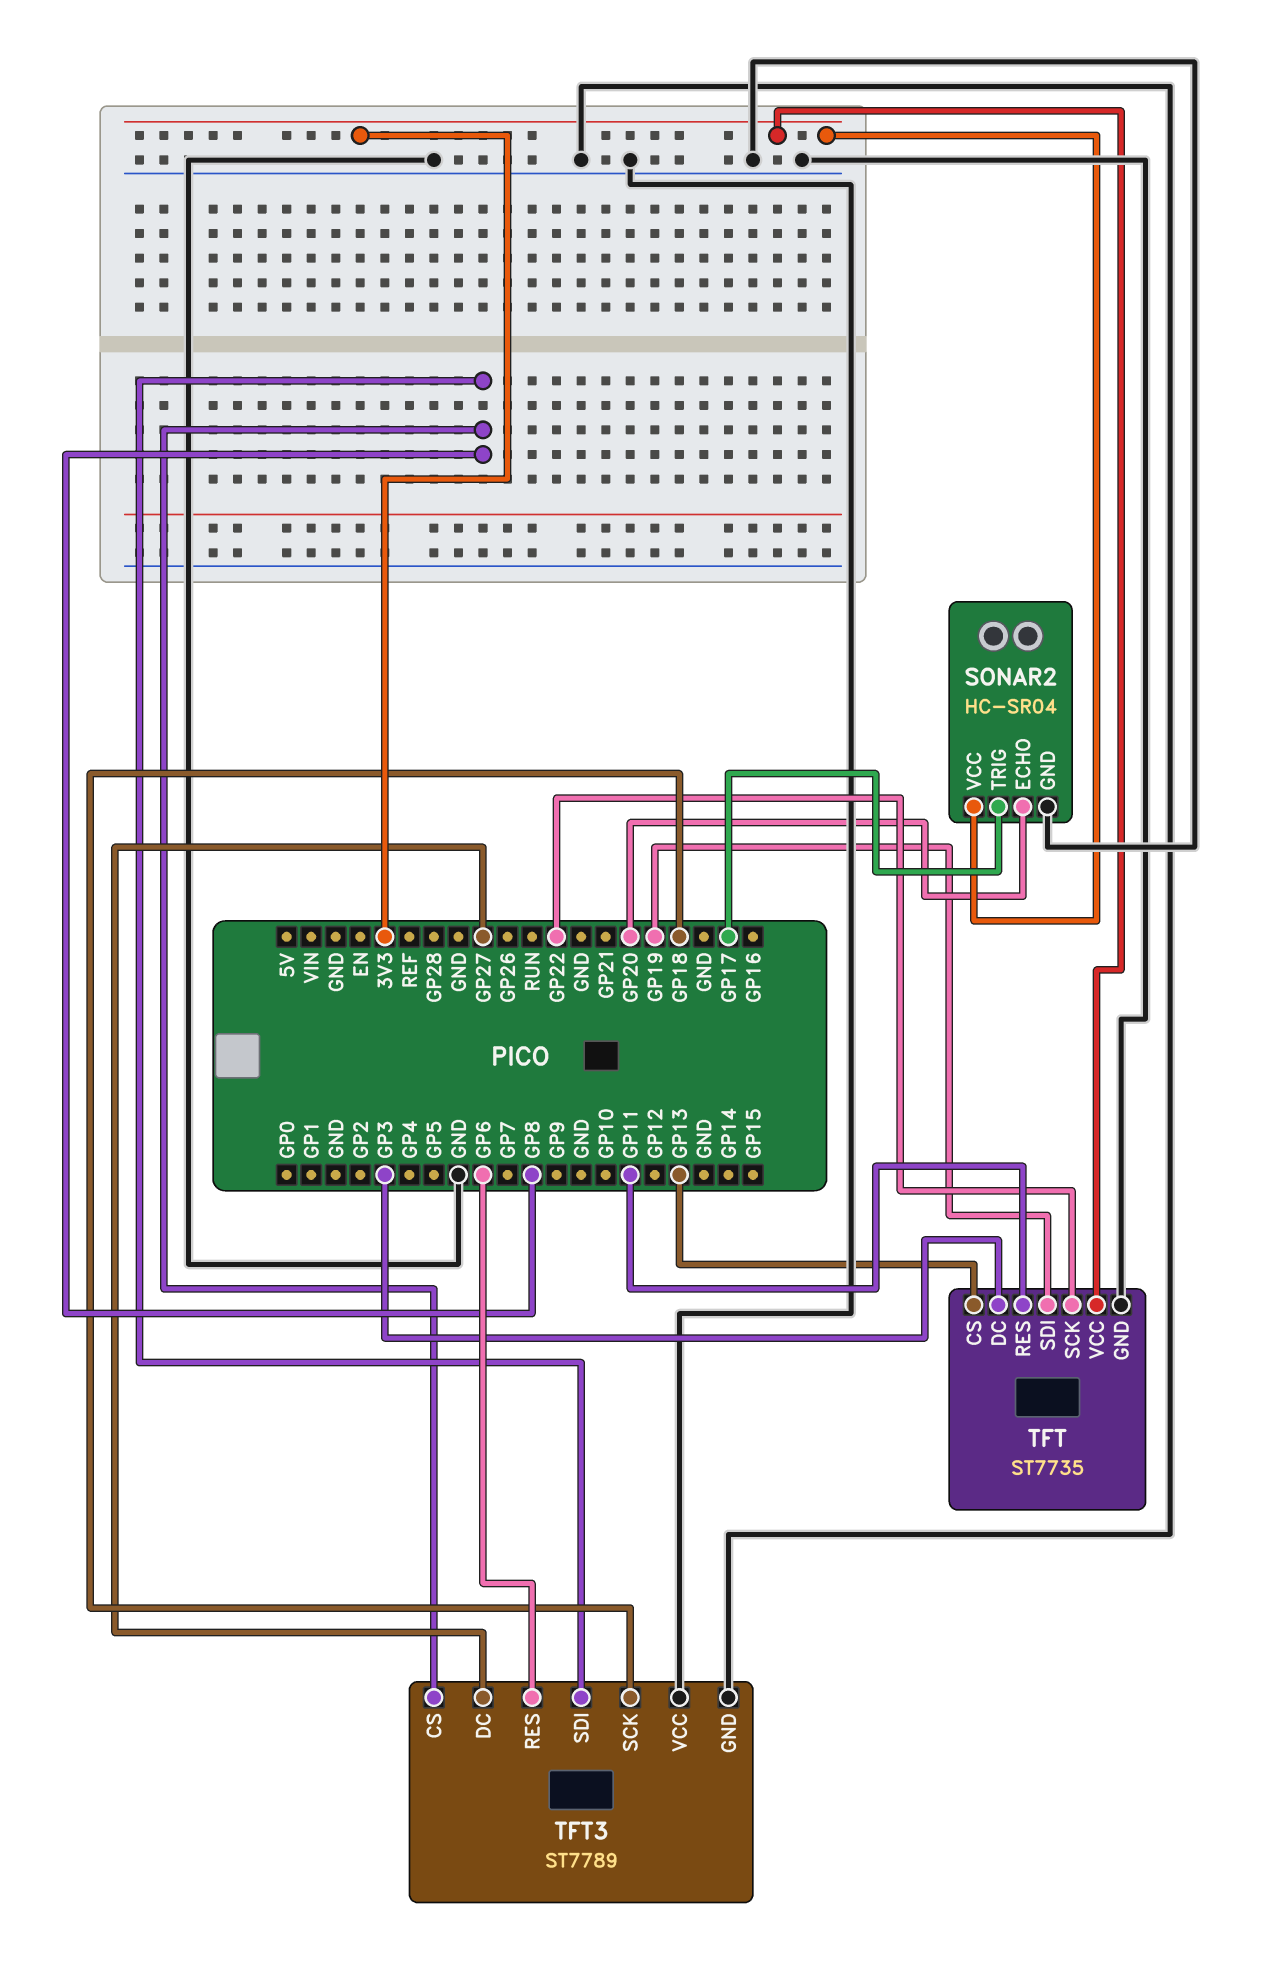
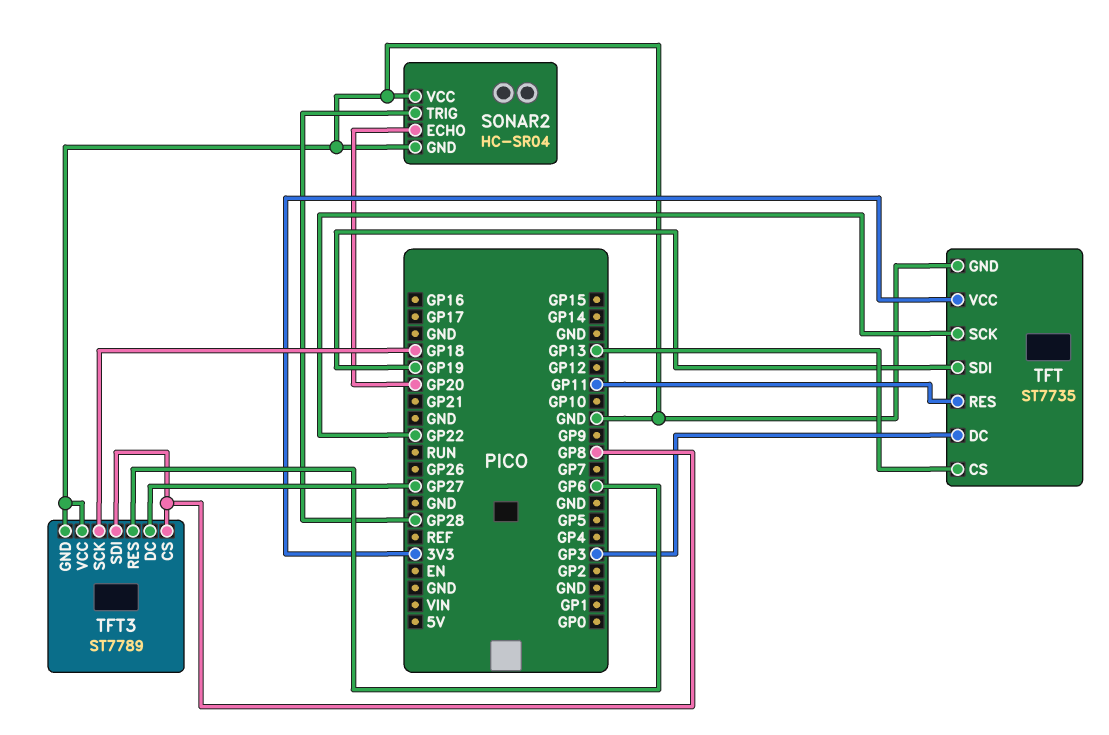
SONAR2 pin TRIG: GP17 -> GP28
SONAR2 pin VCC: 3V3 -> GND

